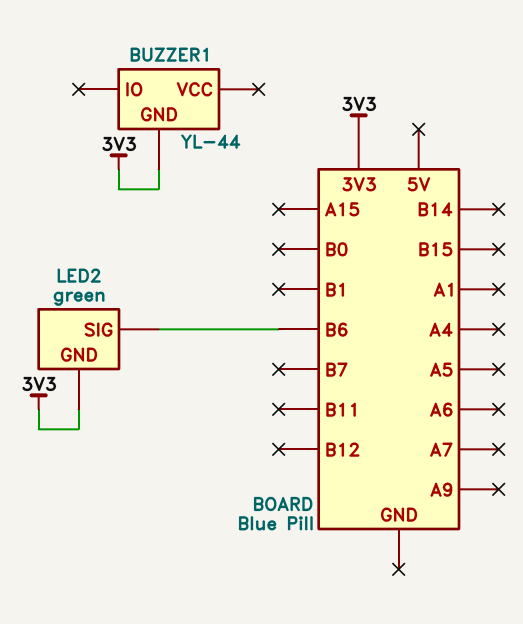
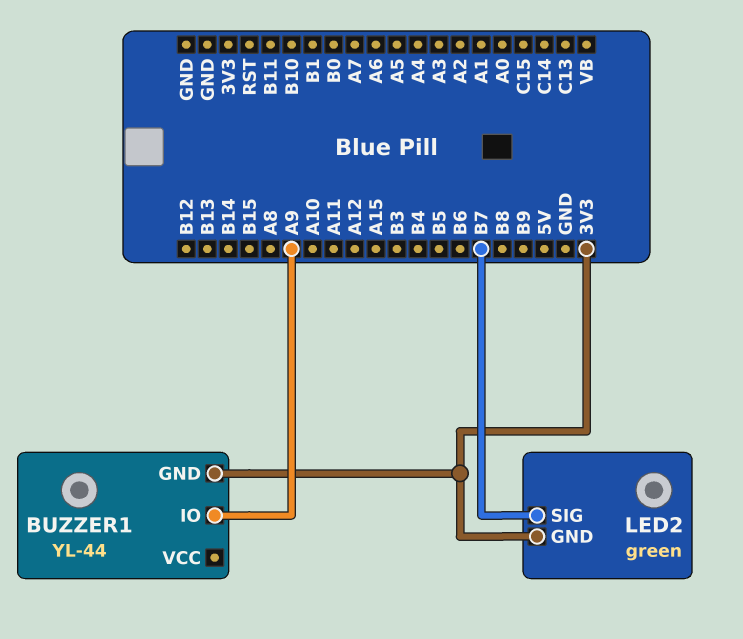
BUZZER1 pin IO: none -> A9
LED2 pin SIG: B6 -> B7

